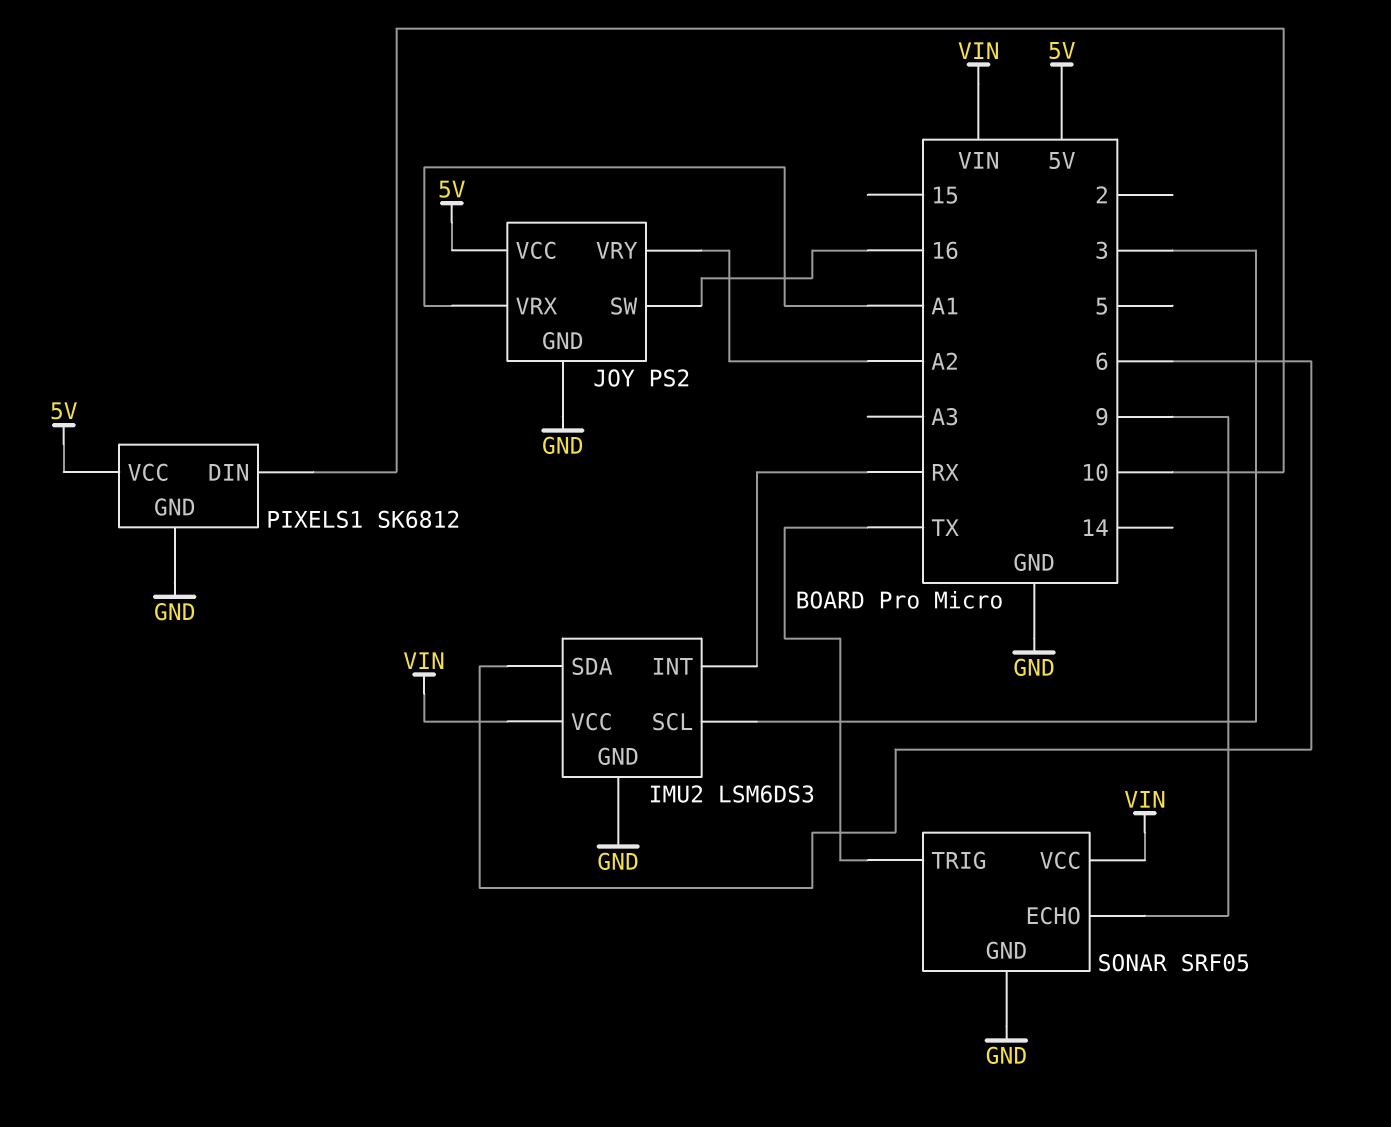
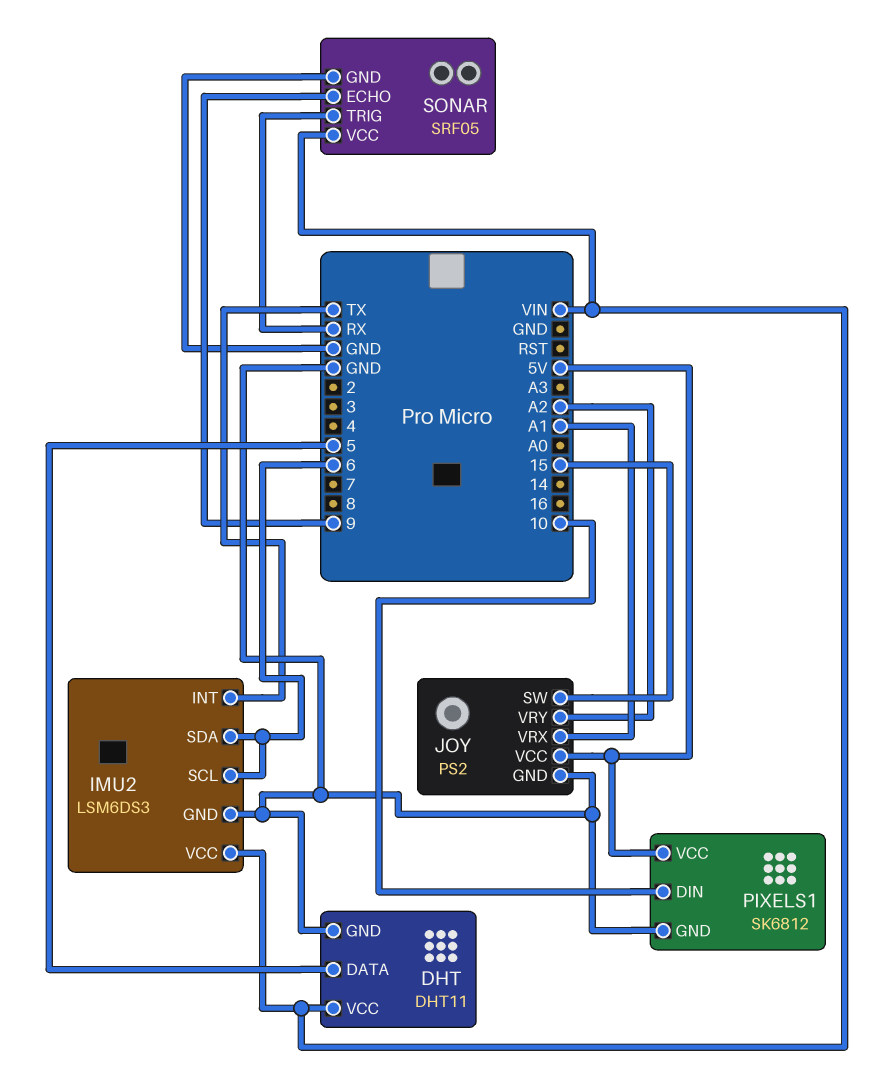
DHT: none -> DHT11
DHT pin DATA: none -> 5
DHT pin GND: none -> GND
DHT pin VCC: none -> VIN
IMU2 pin INT: RX -> TX
IMU2 pin SCL: 3 -> 6
JOY pin SW: 16 -> 15
SONAR pin TRIG: TX -> RX

